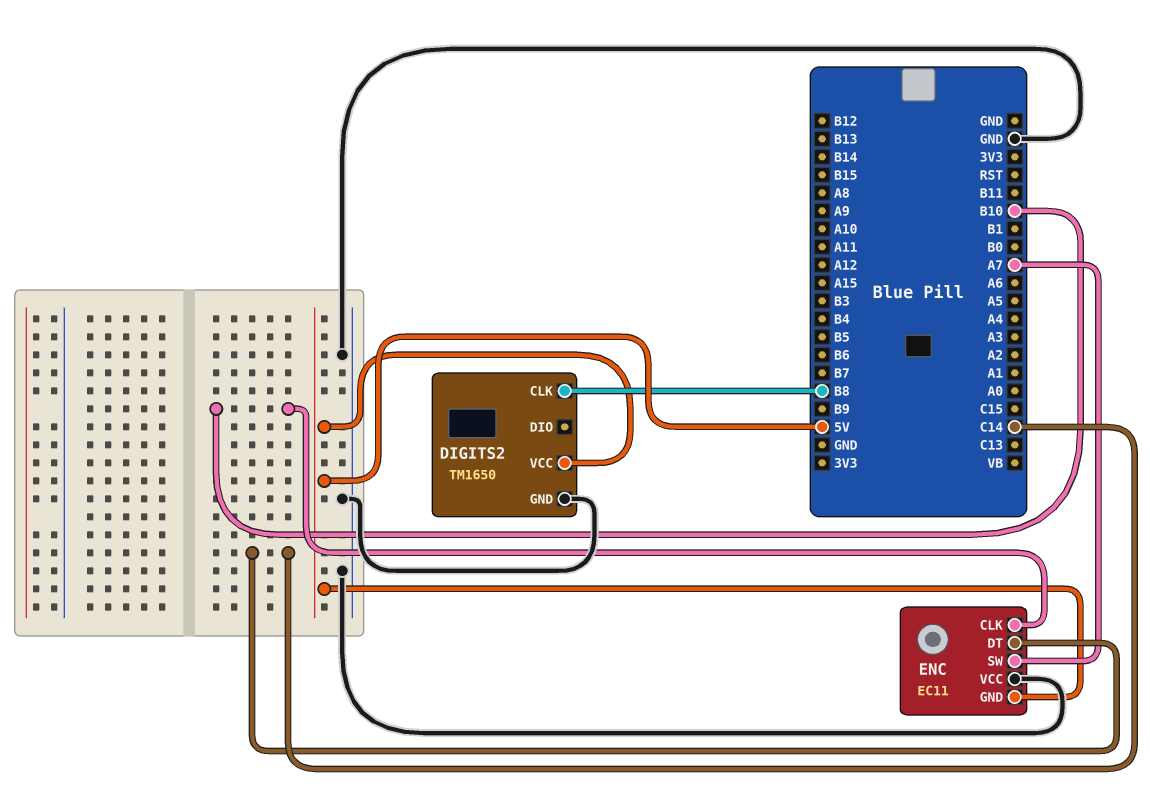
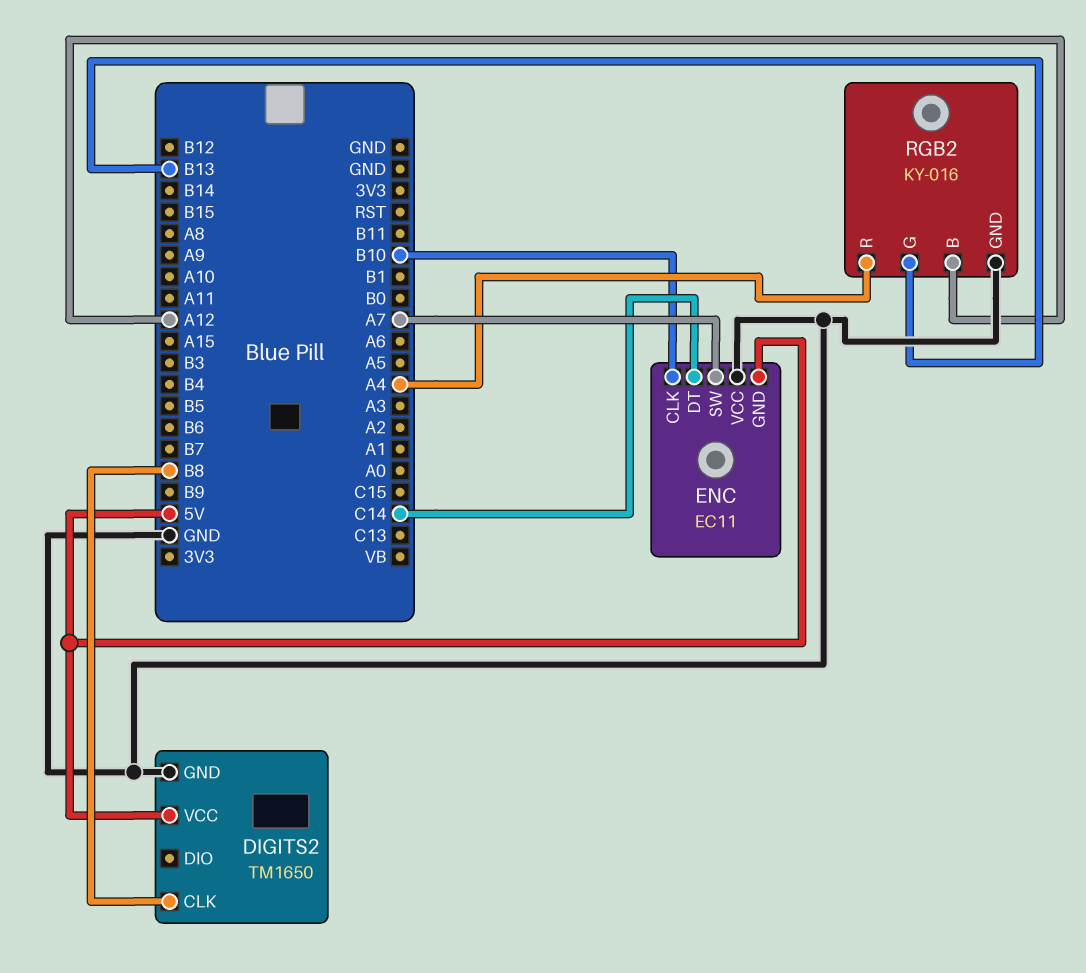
RGB2: none -> KY-016
RGB2 pin B: none -> A12
RGB2 pin G: none -> B13
RGB2 pin GND: none -> GND
RGB2 pin R: none -> A4

